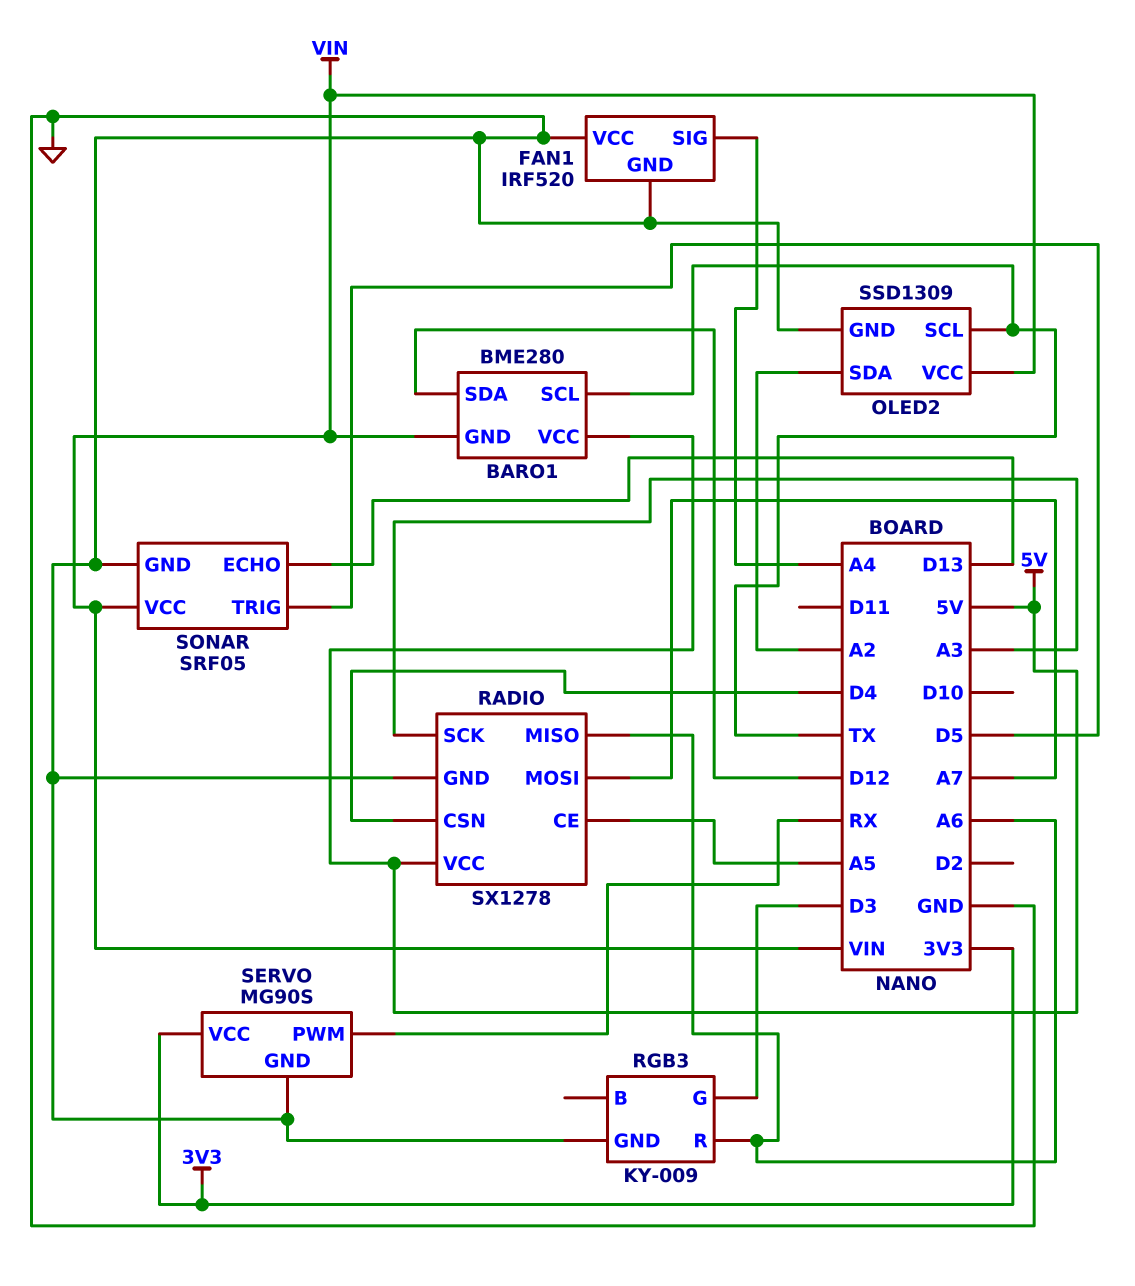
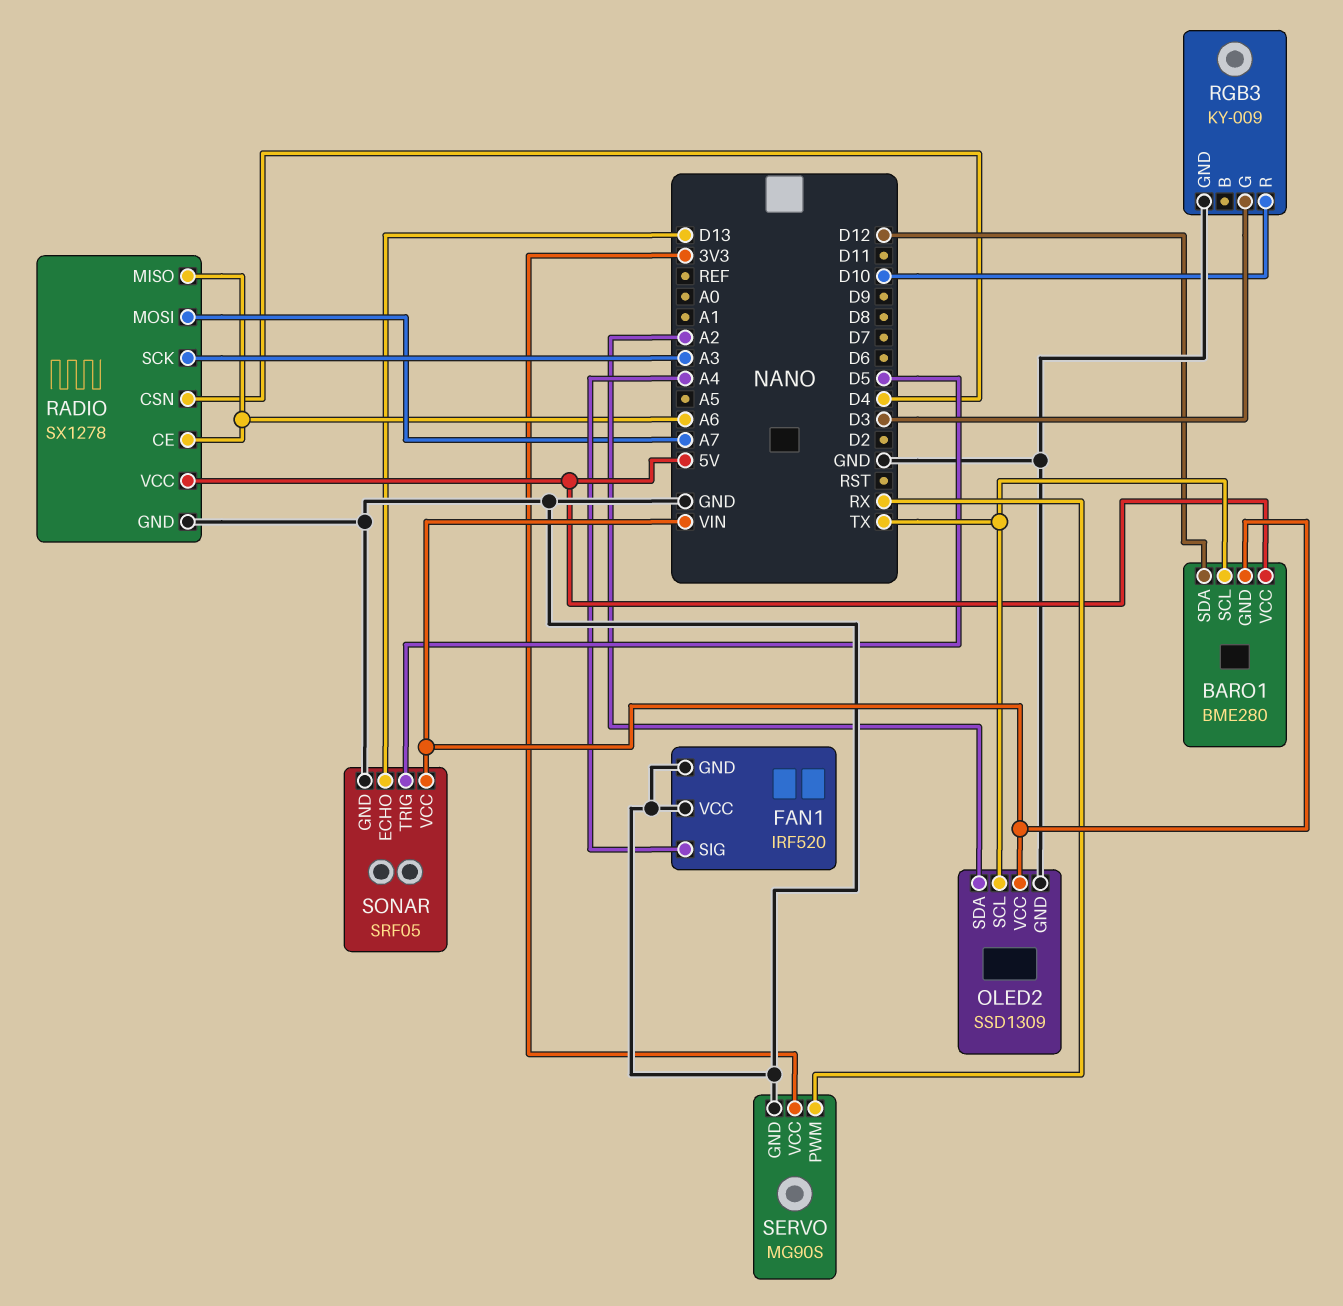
RADIO pin CE: A5 -> A6
RGB3 pin R: A6 -> D10

